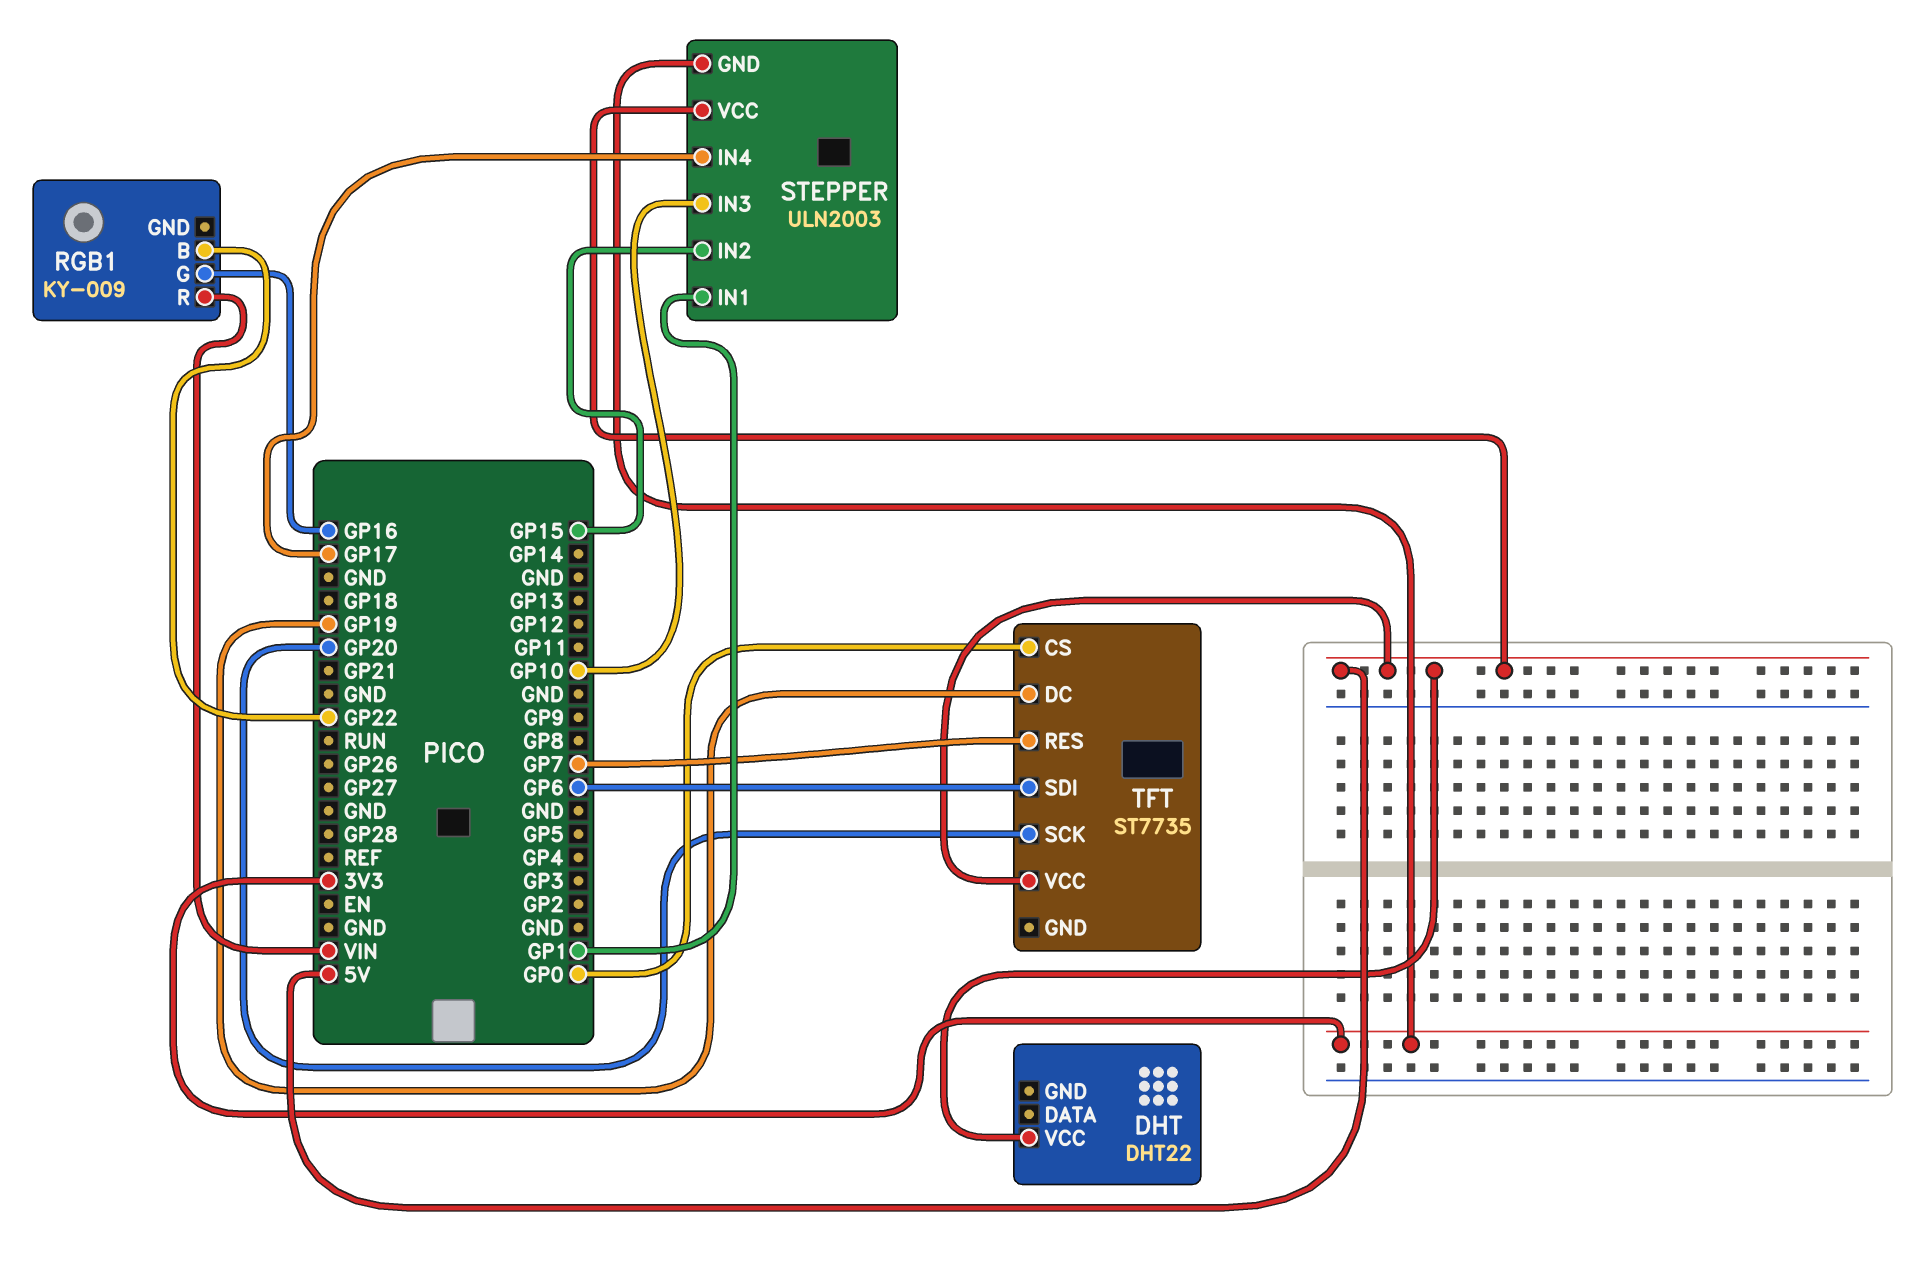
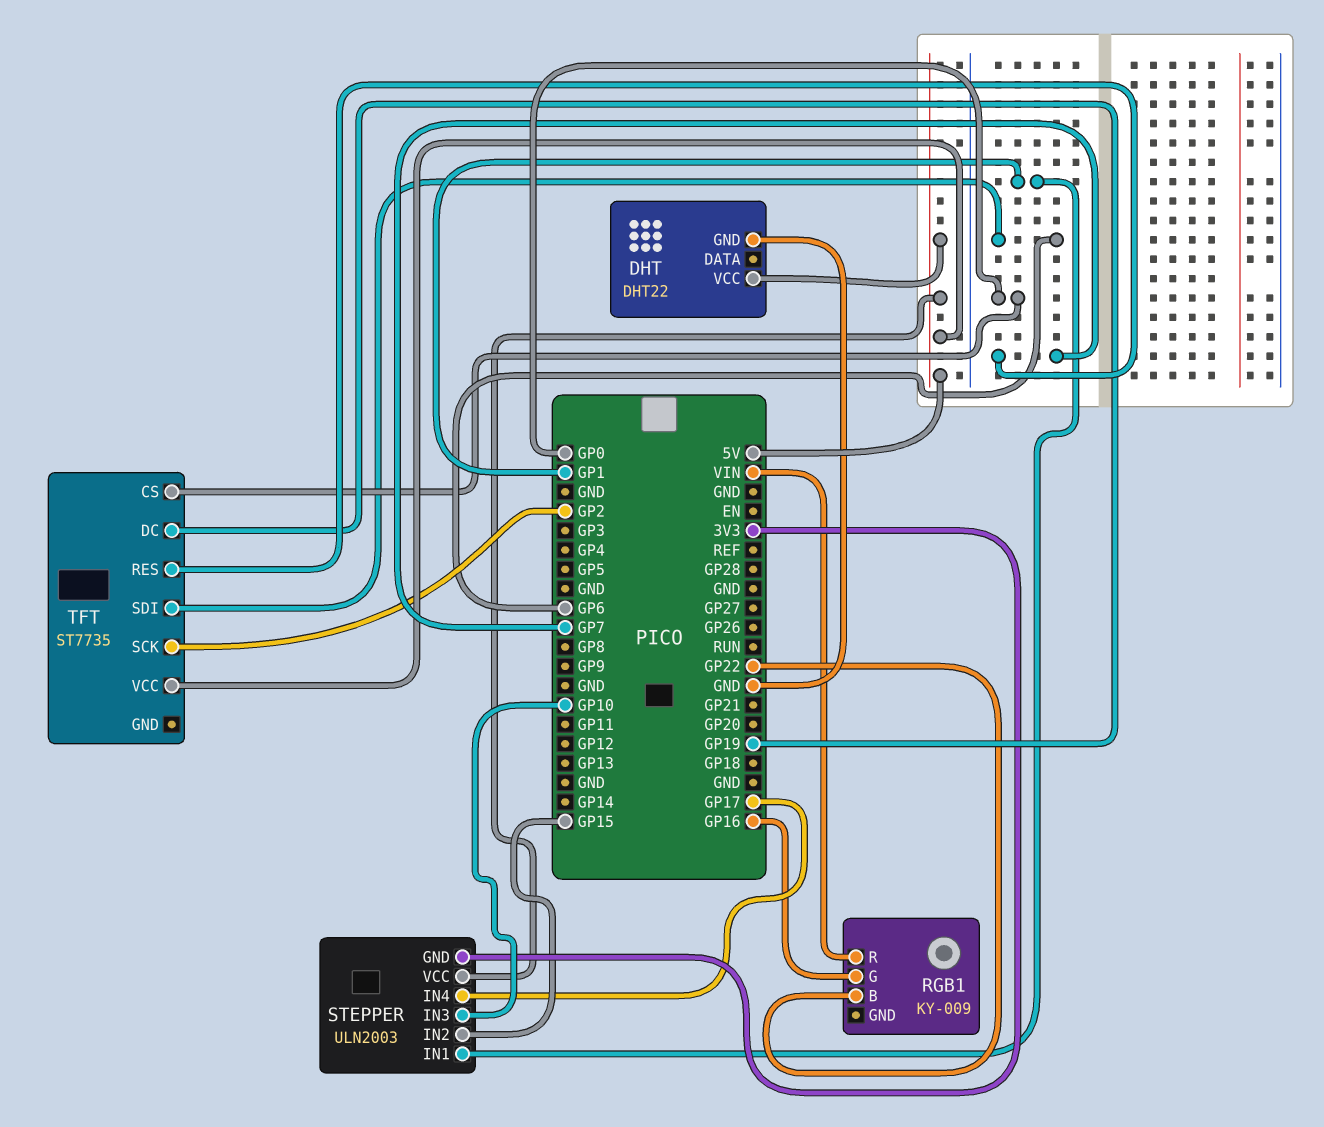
DHT pin GND: none -> GND
TFT pin SCK: GP20 -> GP2

